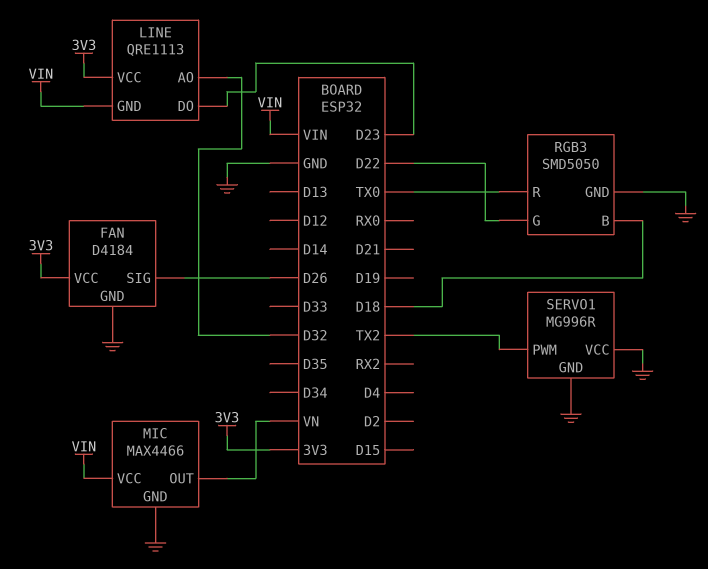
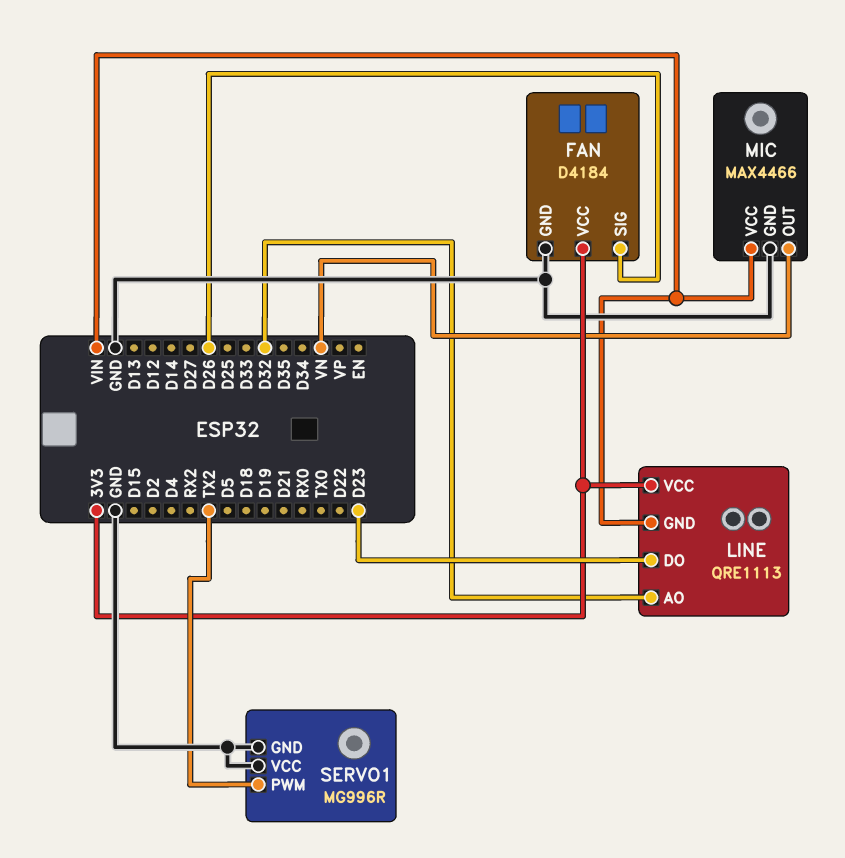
RGB3: SMD5050 -> none
RGB3 pin B: D18 -> none
RGB3 pin G: D22 -> none
RGB3 pin GND: GND -> none
RGB3 pin R: TX0 -> none

